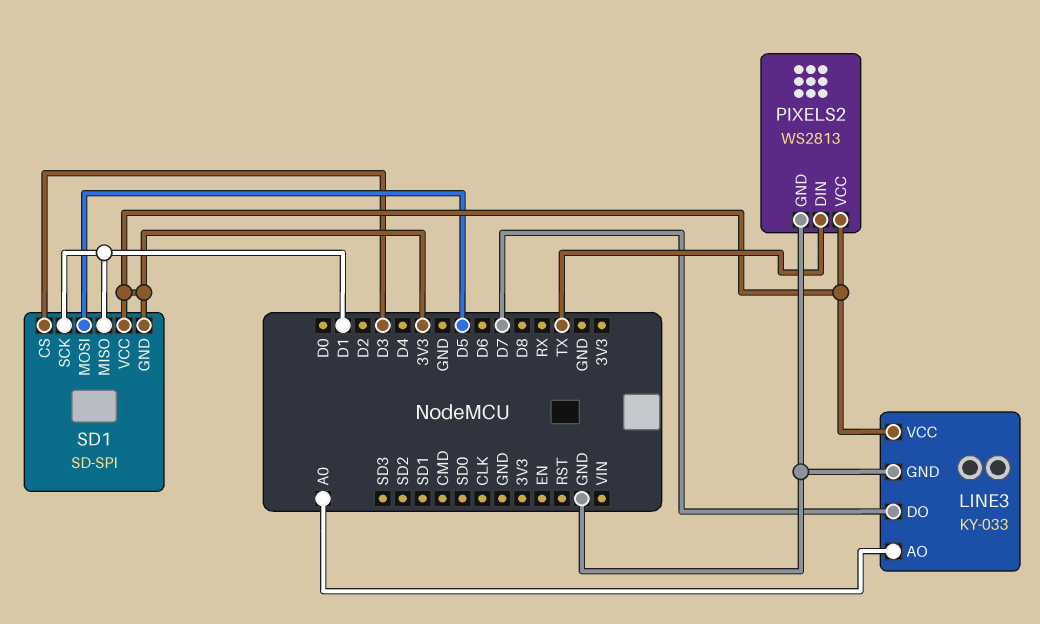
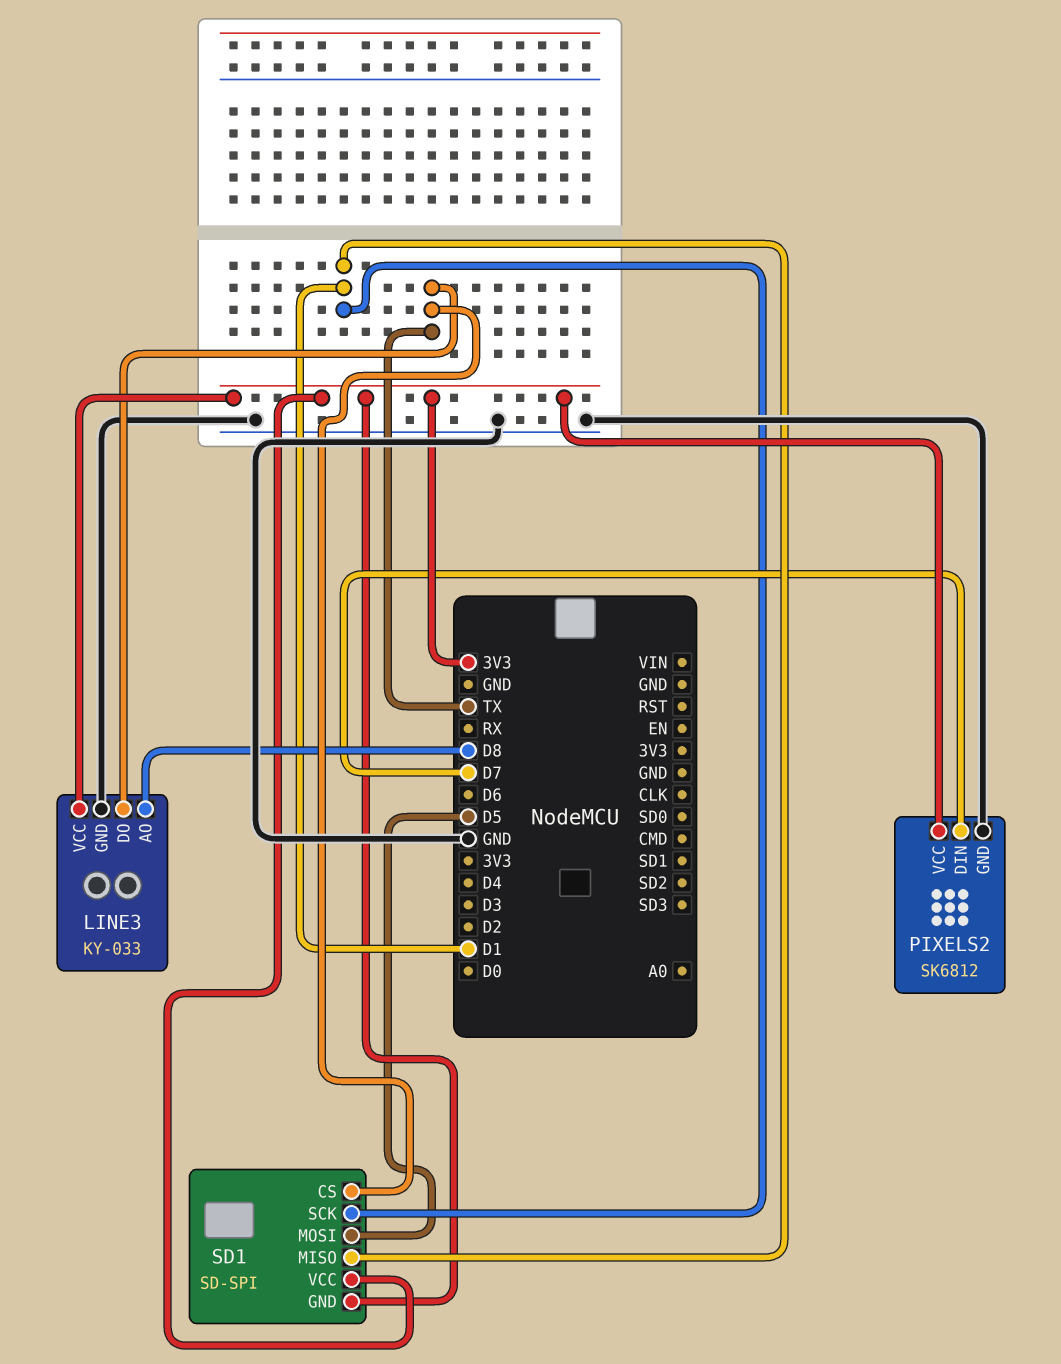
LINE3 pin AO: A0 -> D8
LINE3 pin DO: D7 -> TX
PIXELS2: WS2813 -> SK6812
PIXELS2 pin DIN: TX -> D7
SD1 pin CS: D3 -> TX

